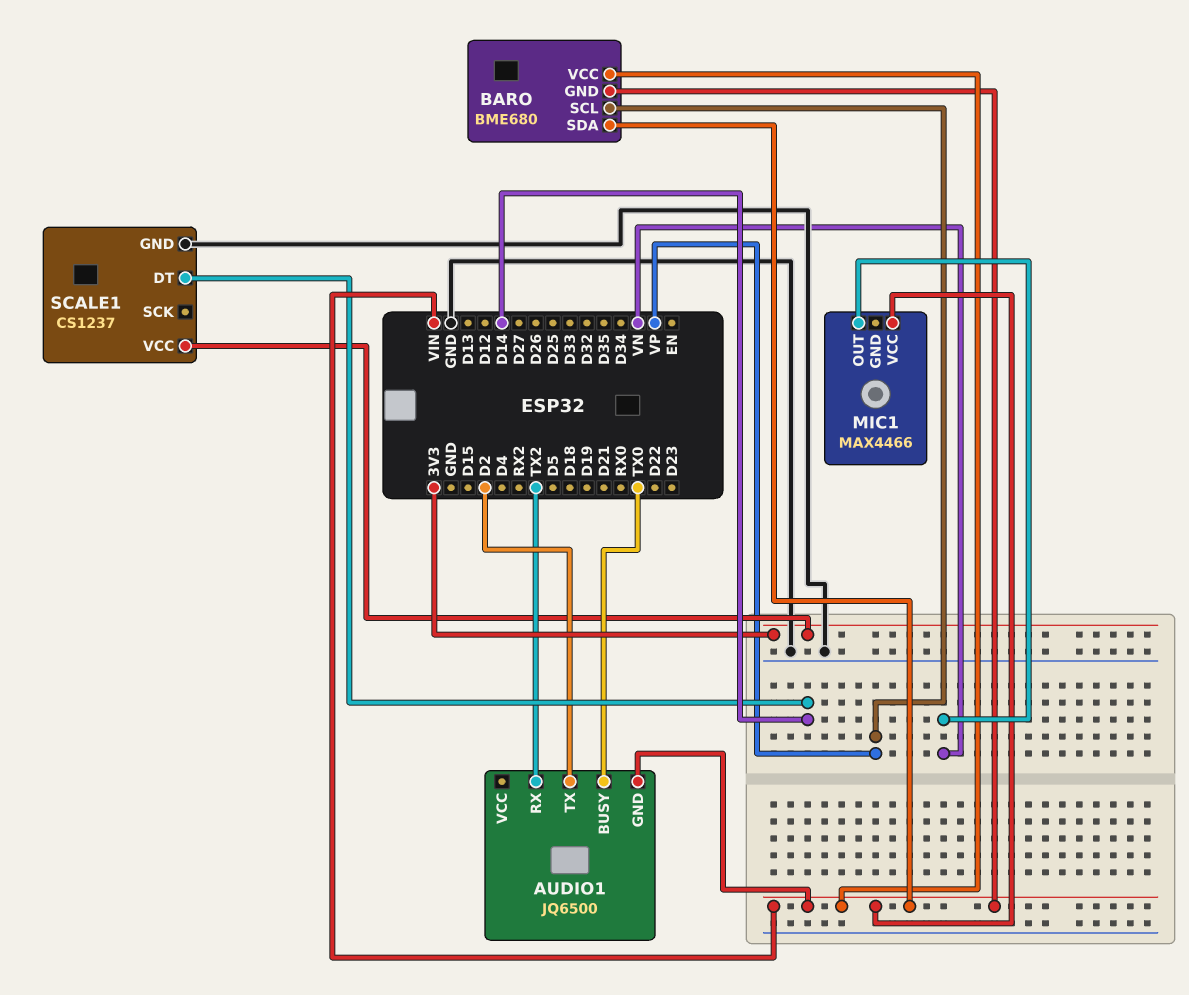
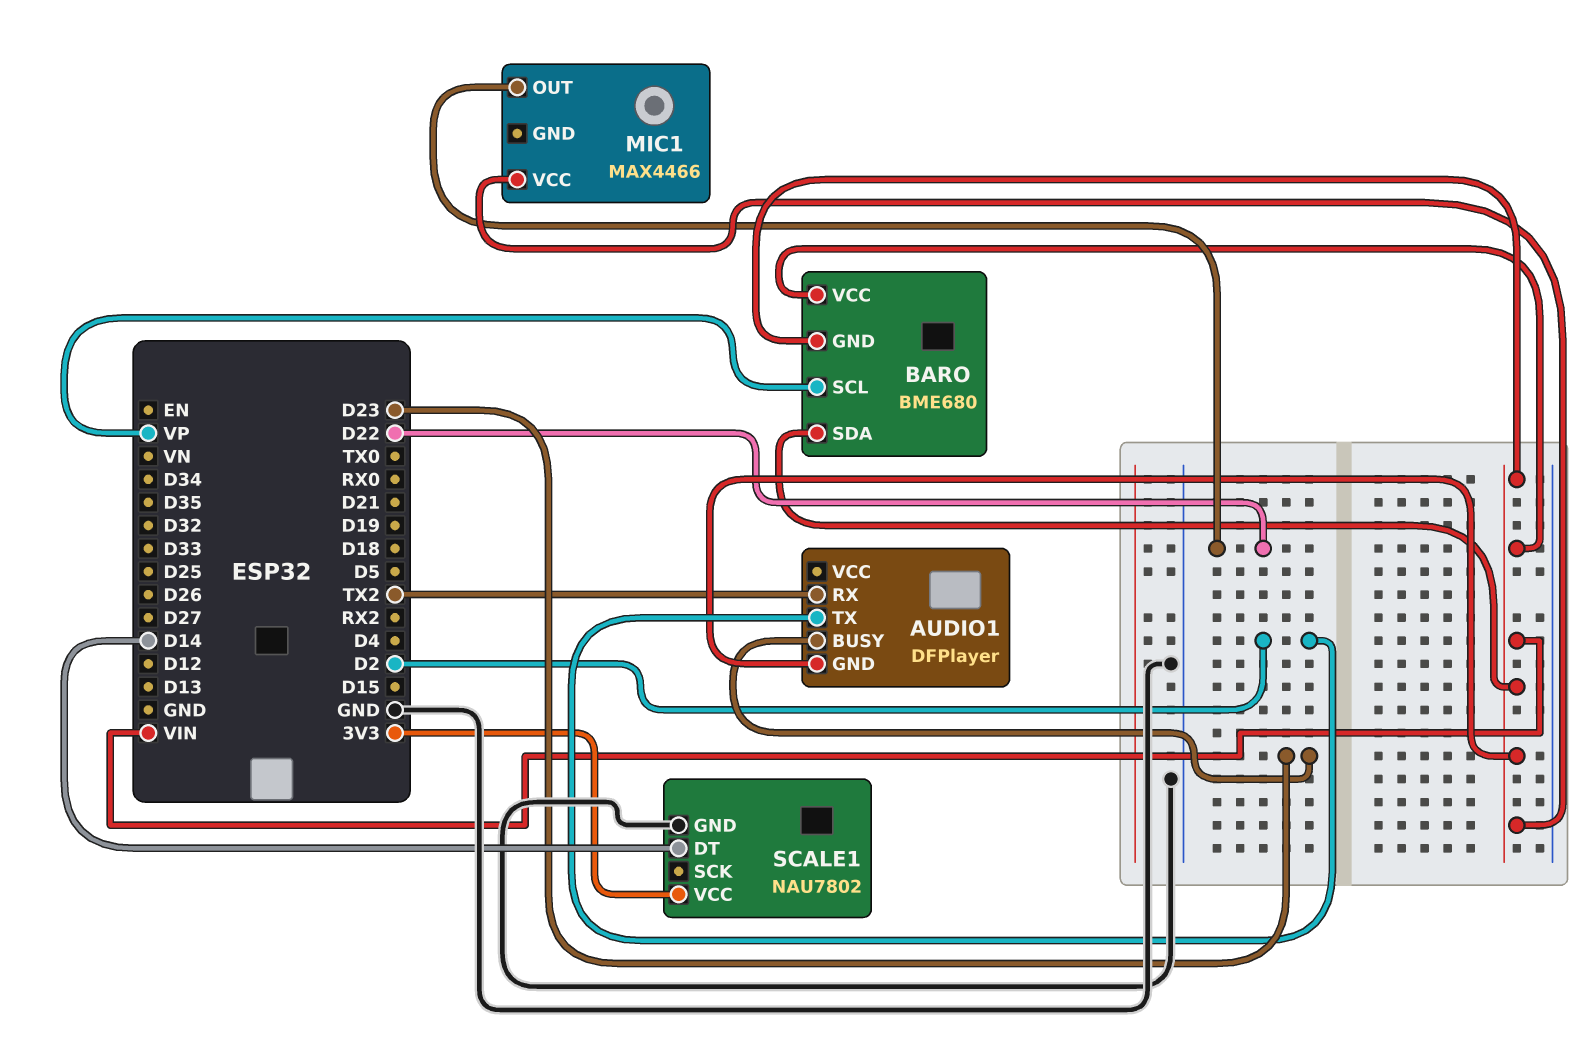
AUDIO1: JQ6500 -> DFPlayer
AUDIO1 pin BUSY: TX0 -> D23
MIC1 pin OUT: VN -> D22
SCALE1: CS1237 -> NAU7802

